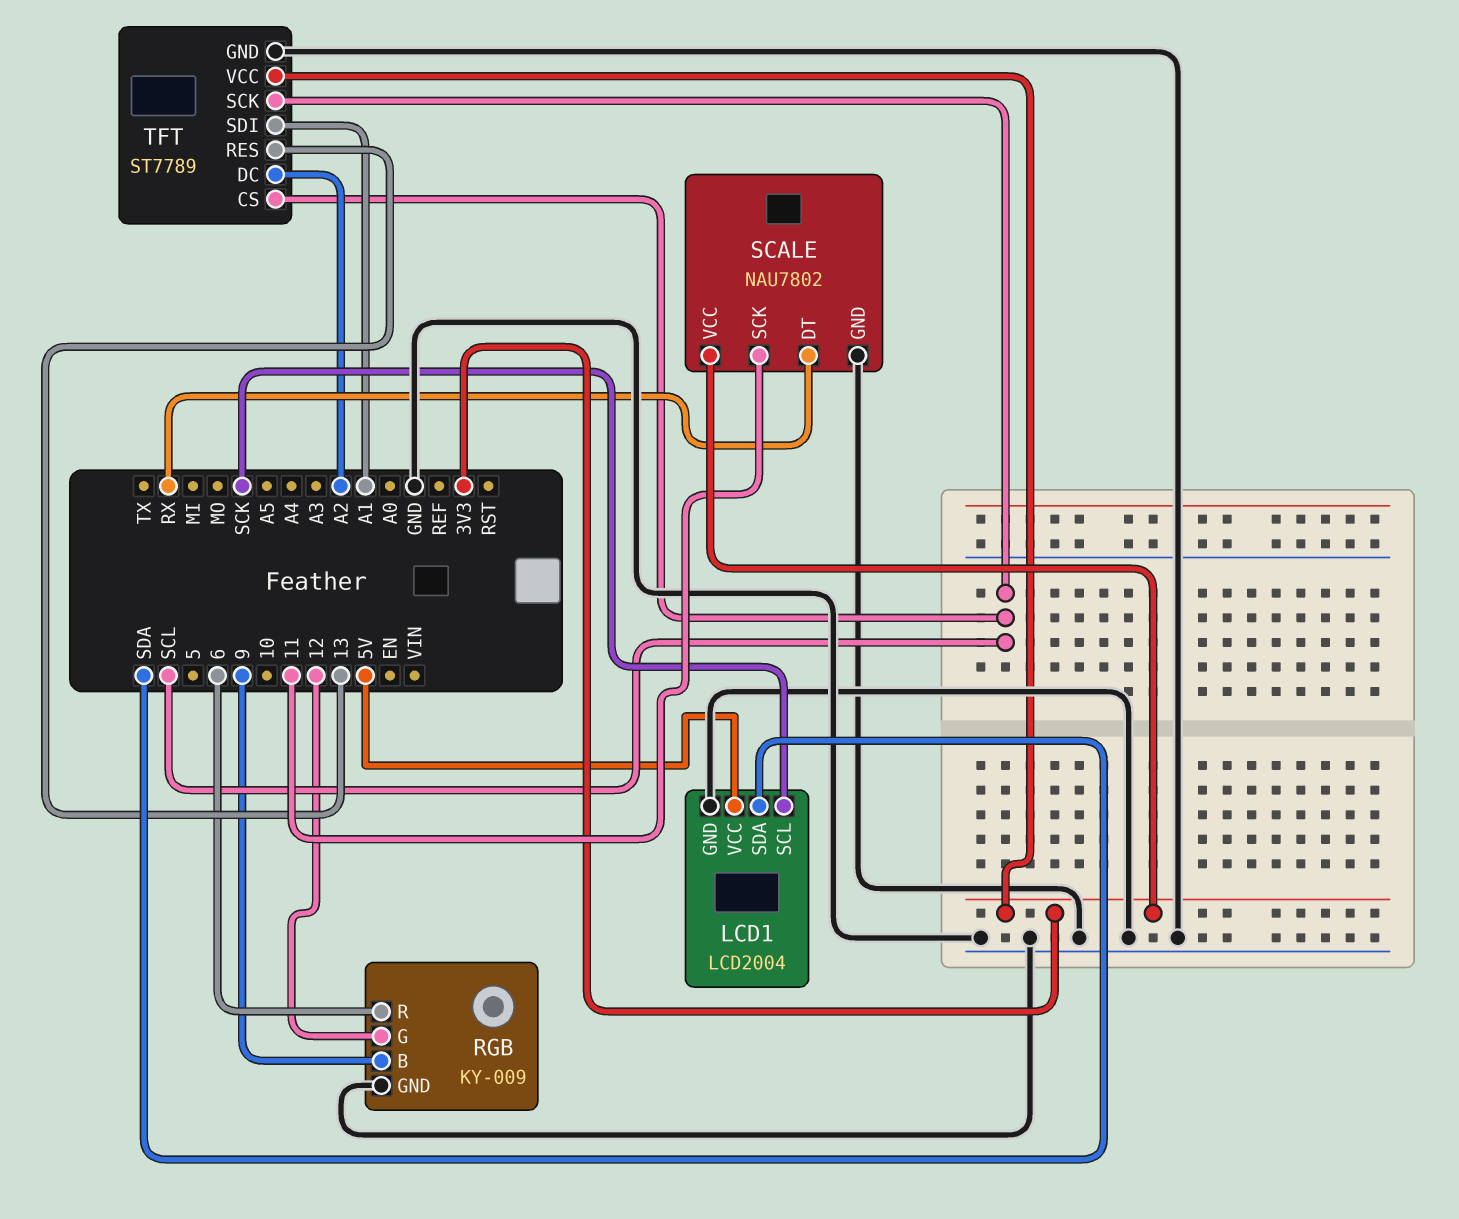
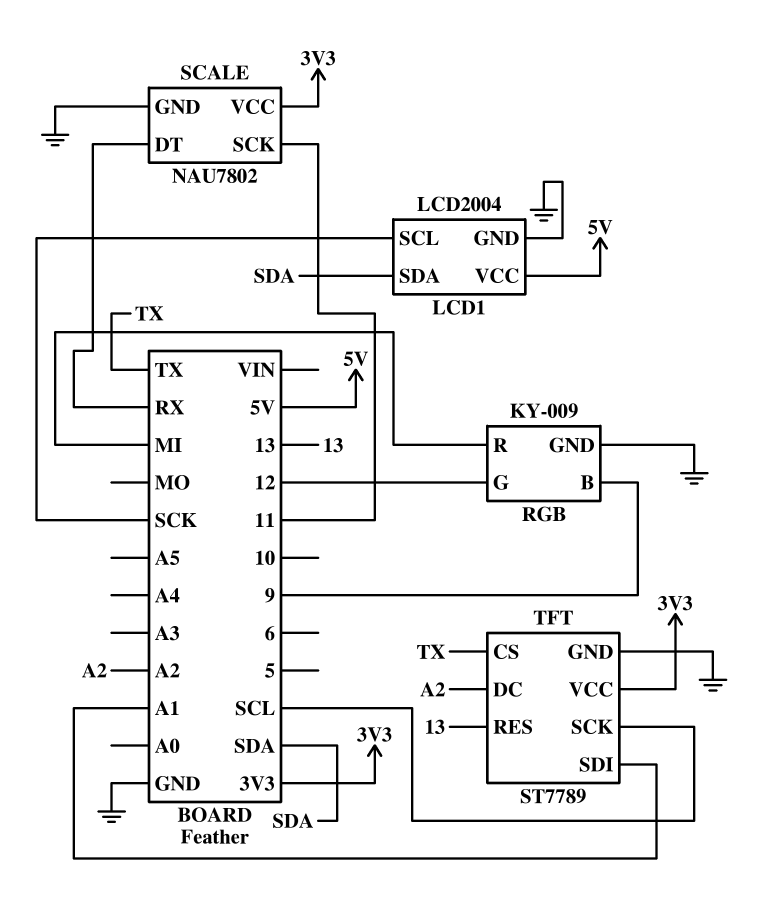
RGB pin R: 6 -> MI
TFT pin CS: SCL -> TX

